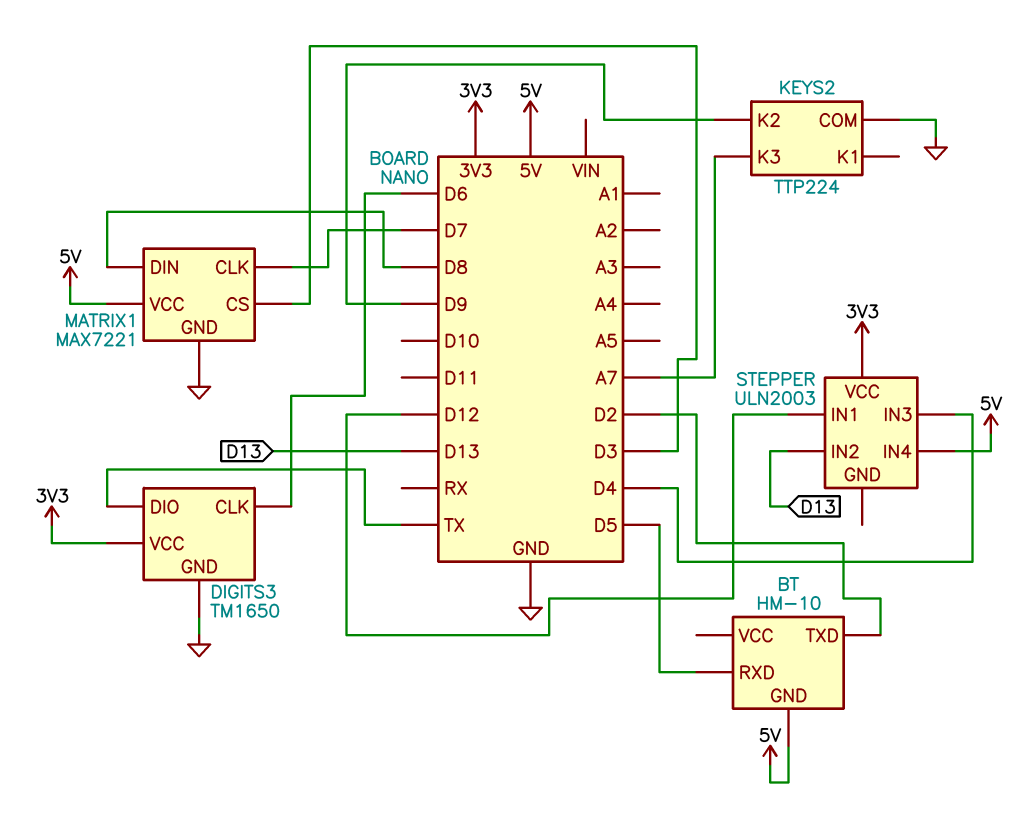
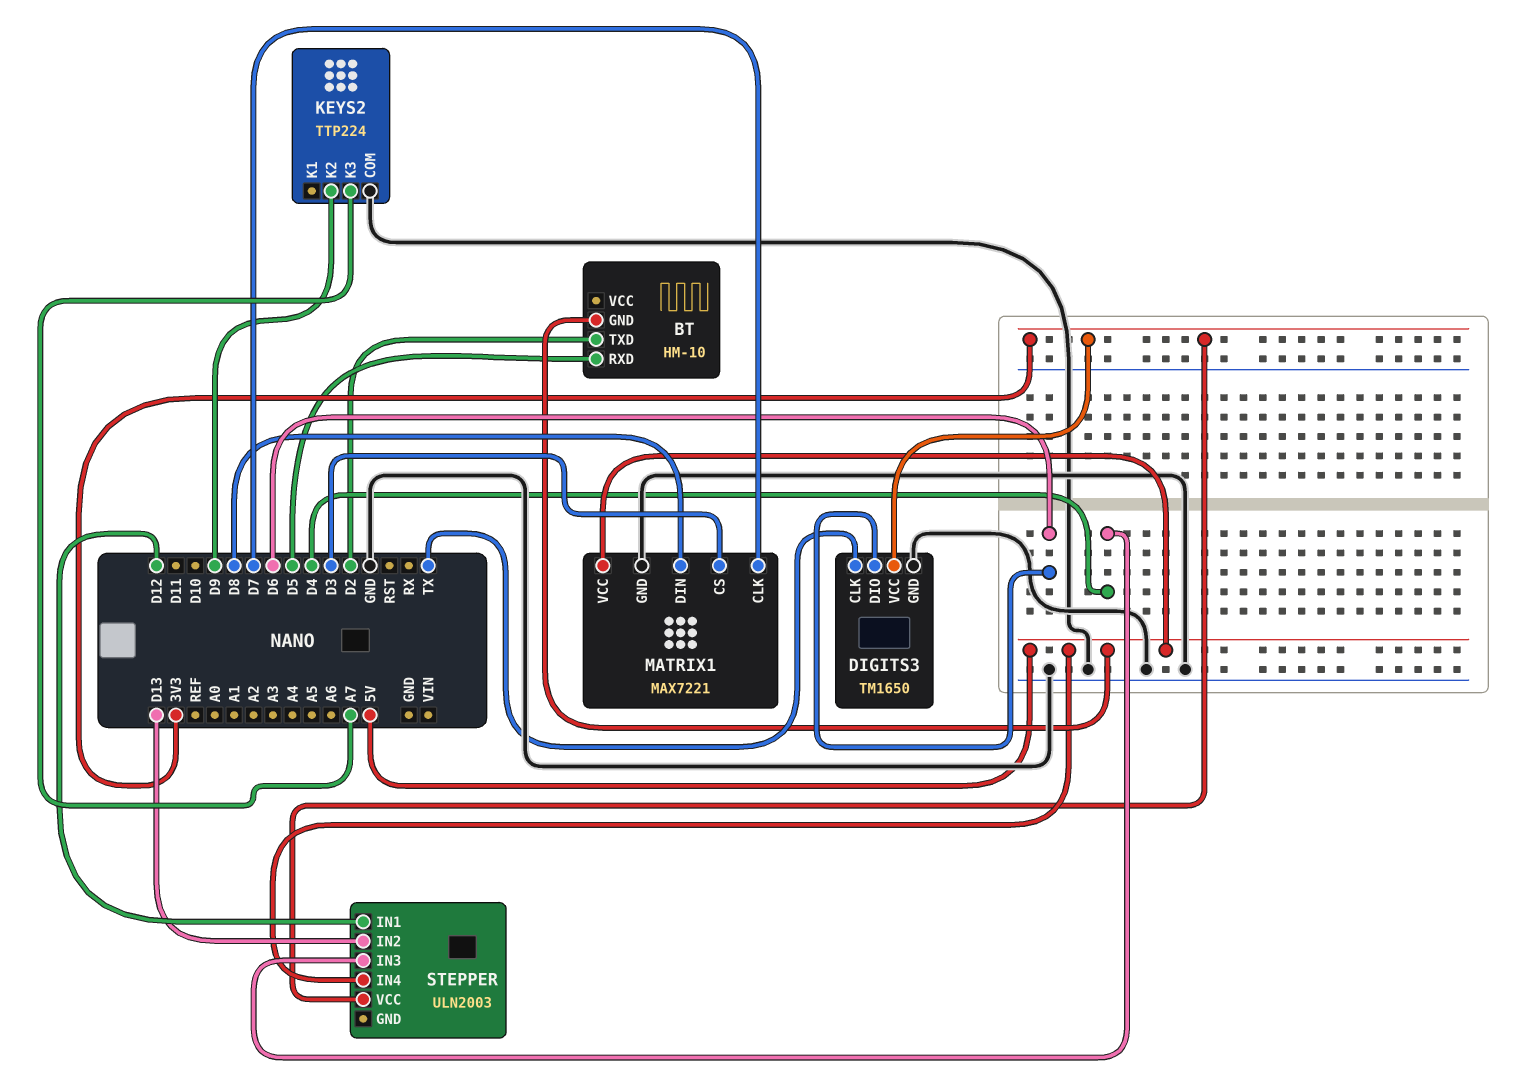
DIGITS3 pin CLK: D6 -> TX
DIGITS3 pin DIO: TX -> D6

